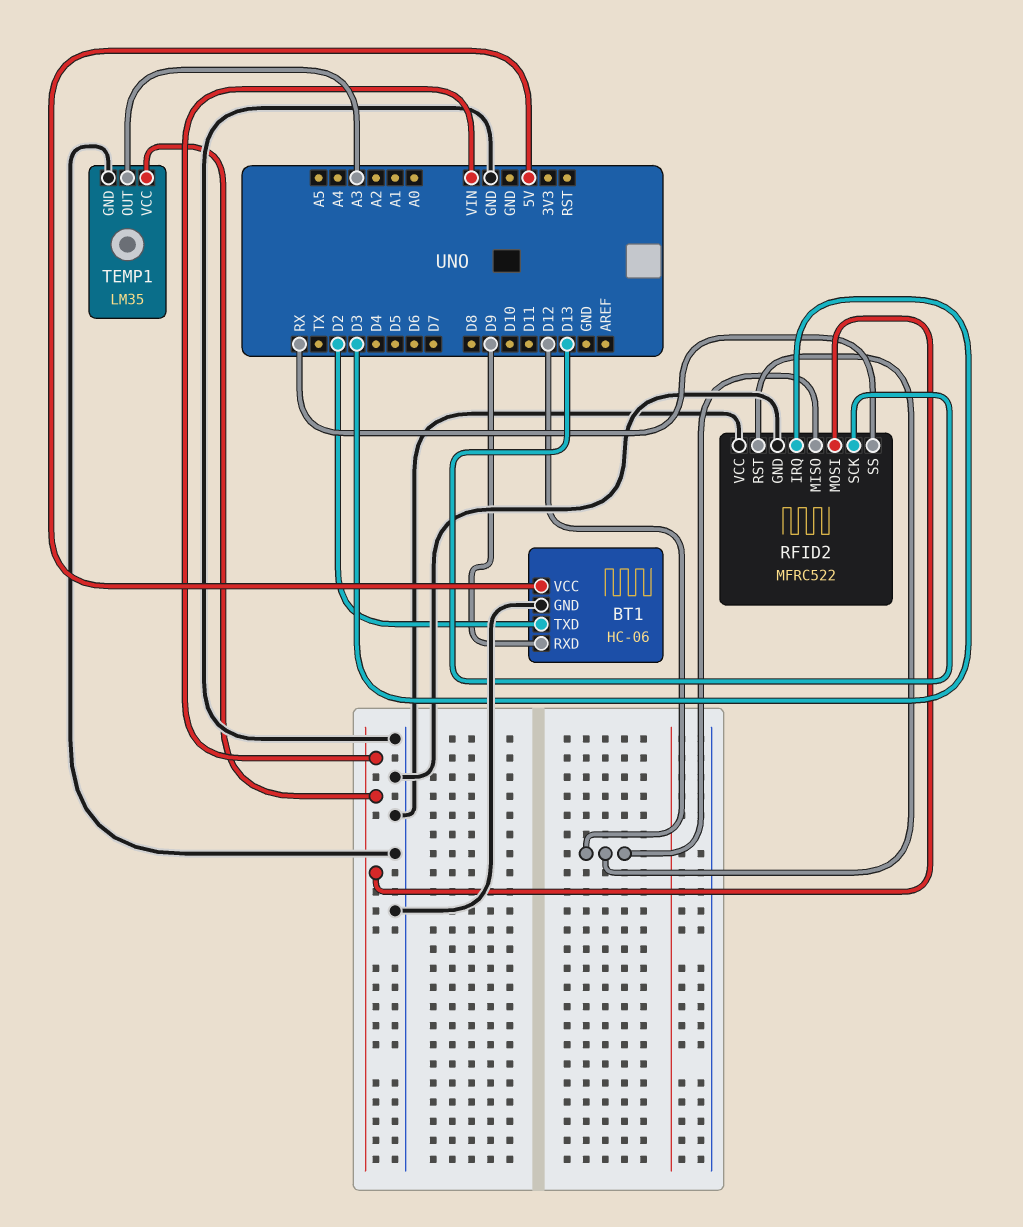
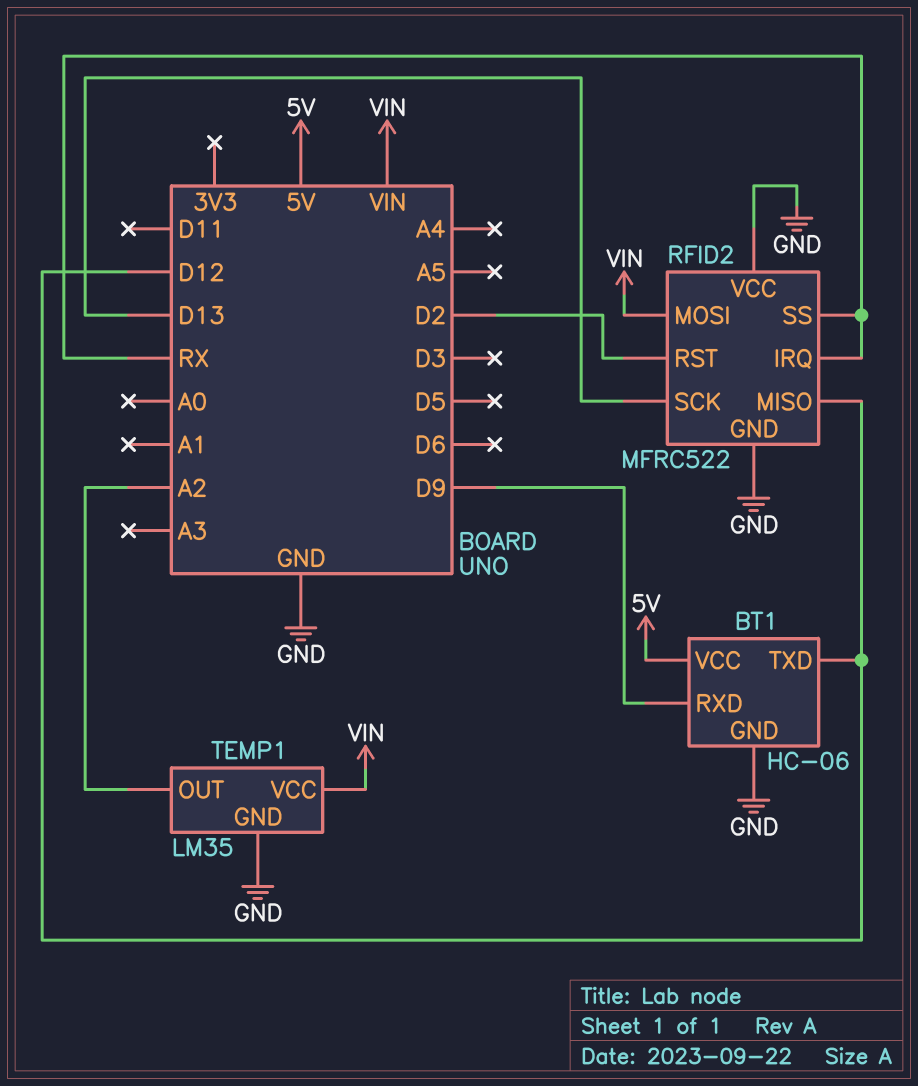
BT1 pin TXD: D2 -> D12
RFID2 pin IRQ: D3 -> RX
RFID2 pin RST: D12 -> D2
TEMP1 pin OUT: A3 -> A2

